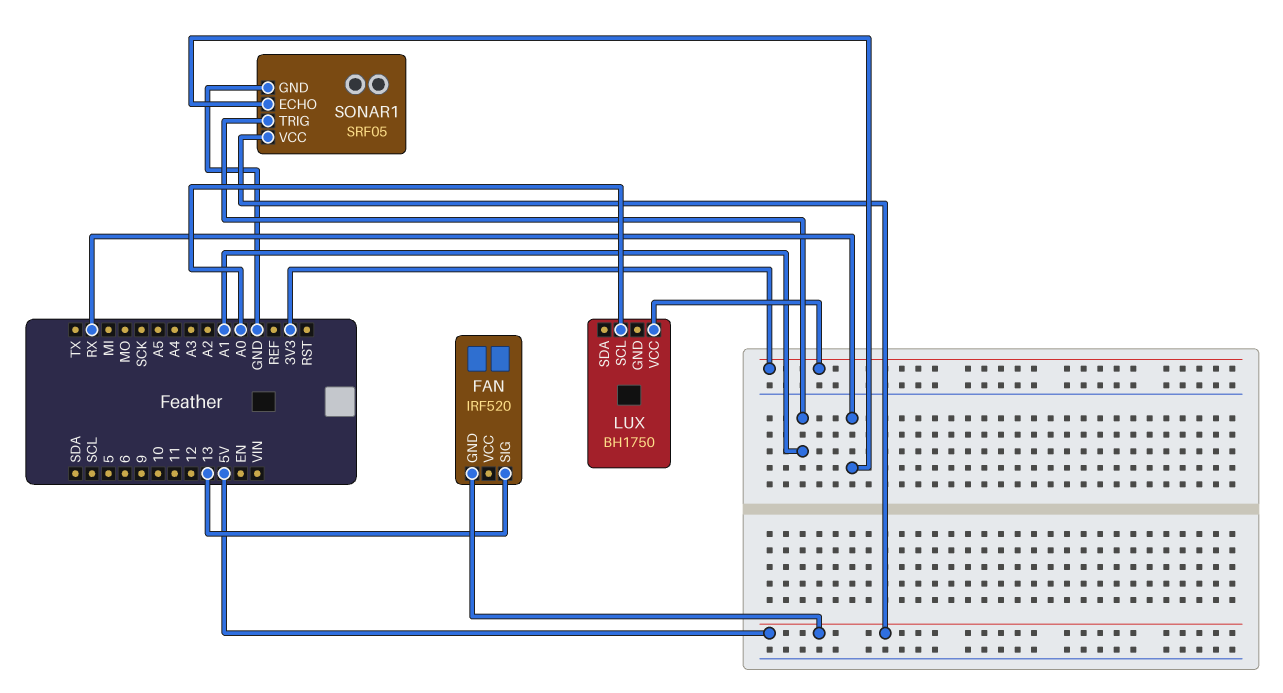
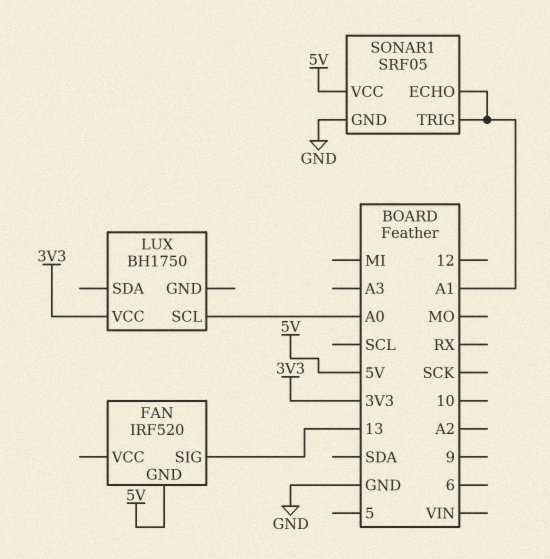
SONAR1 pin ECHO: RX -> A1

